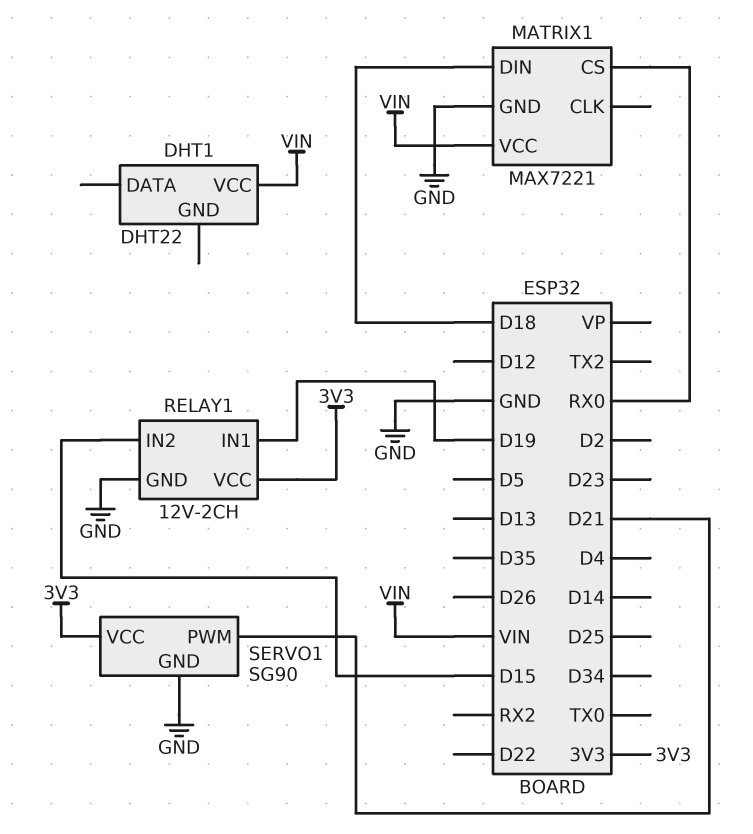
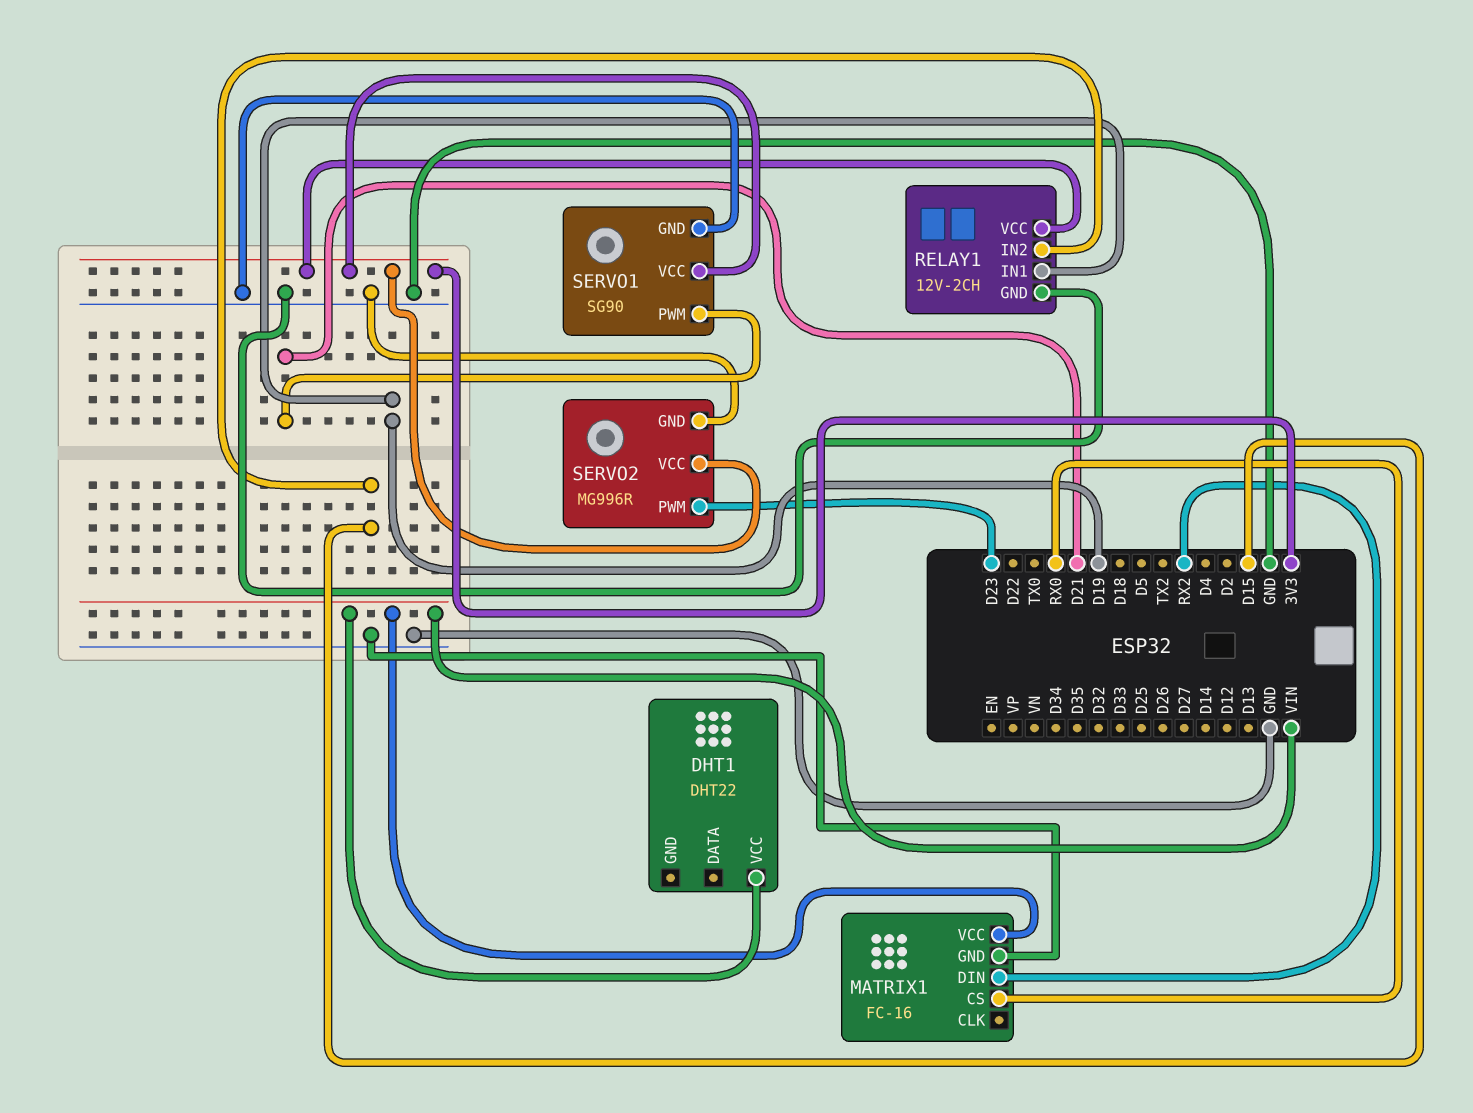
MATRIX1: MAX7221 -> FC-16
MATRIX1 pin DIN: D18 -> RX2
SERVO2: none -> MG996R
SERVO2 pin GND: none -> GND
SERVO2 pin PWM: none -> D23
SERVO2 pin VCC: none -> 3V3

